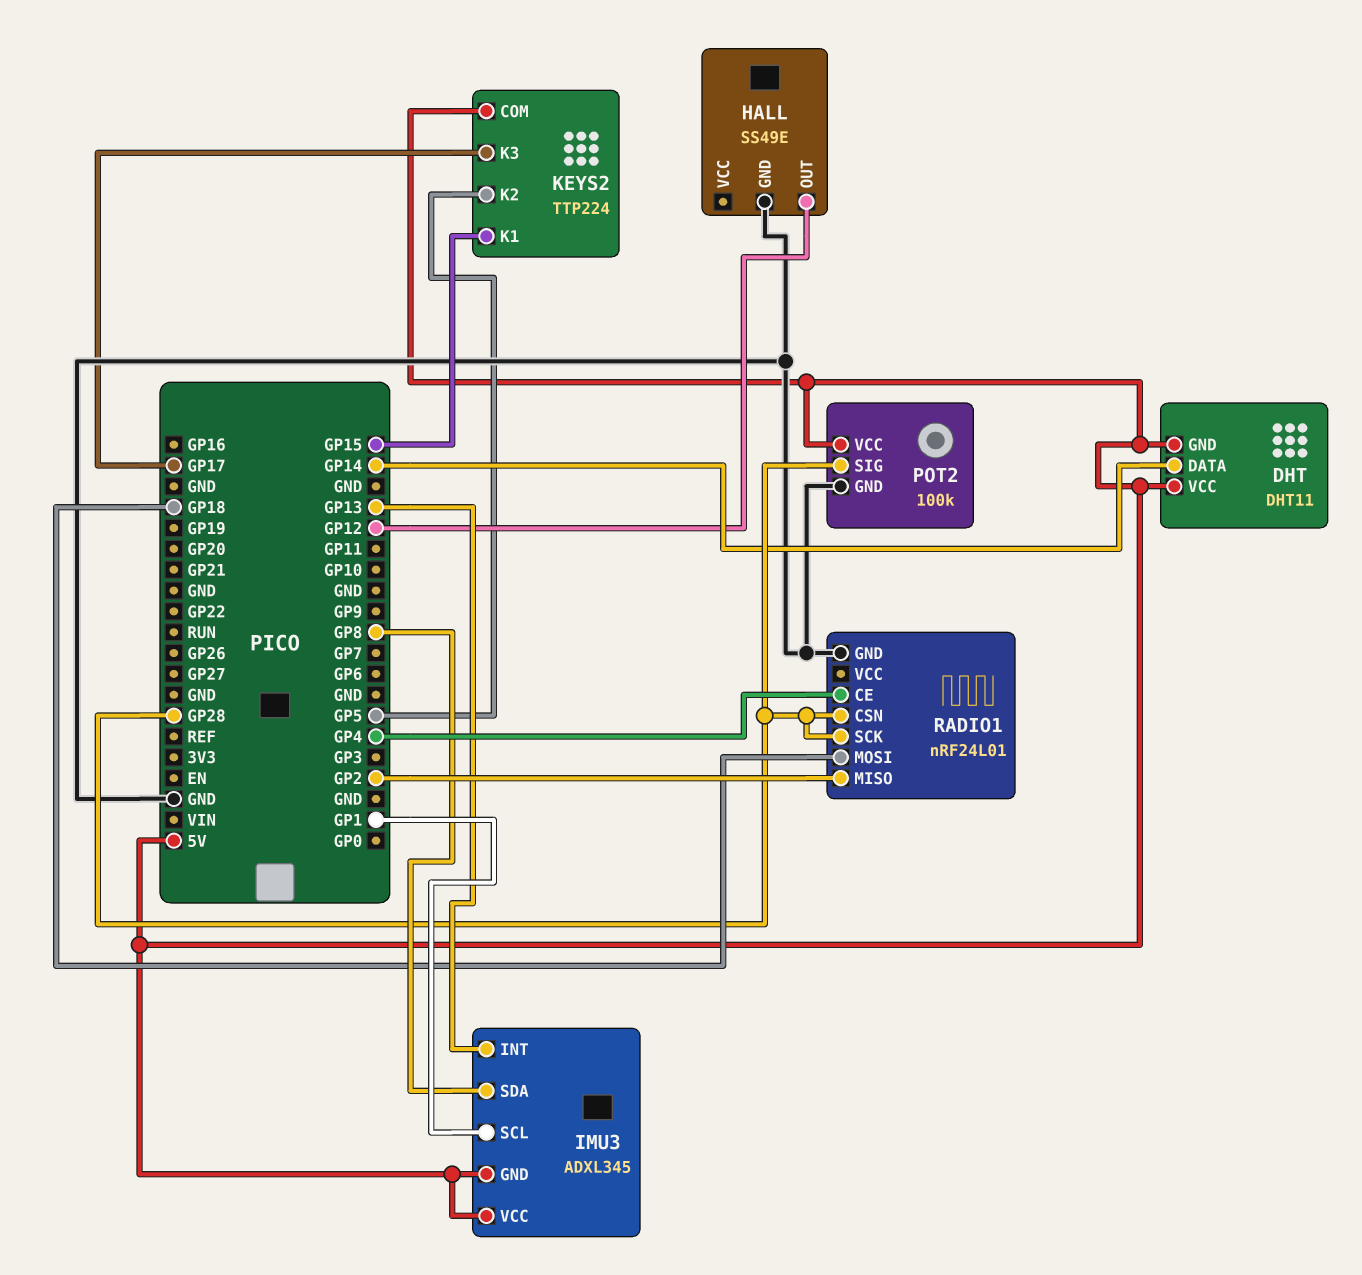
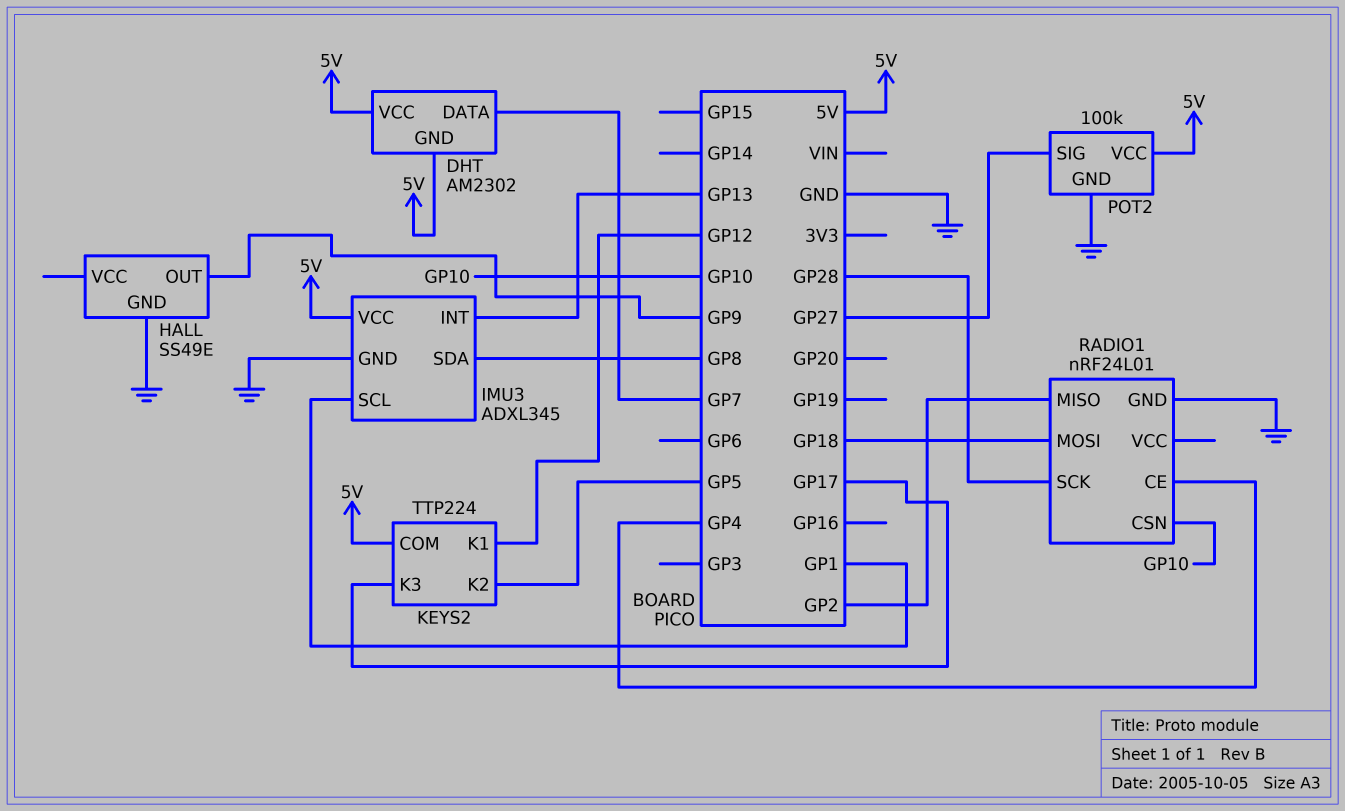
DHT: DHT11 -> AM2302
DHT pin DATA: GP14 -> GP7
HALL pin OUT: GP12 -> GP9
IMU3 pin GND: 5V -> GND
KEYS2 pin K1: GP15 -> GP12
POT2 pin SIG: GP28 -> GP27
RADIO1 pin CSN: GP28 -> GP10

